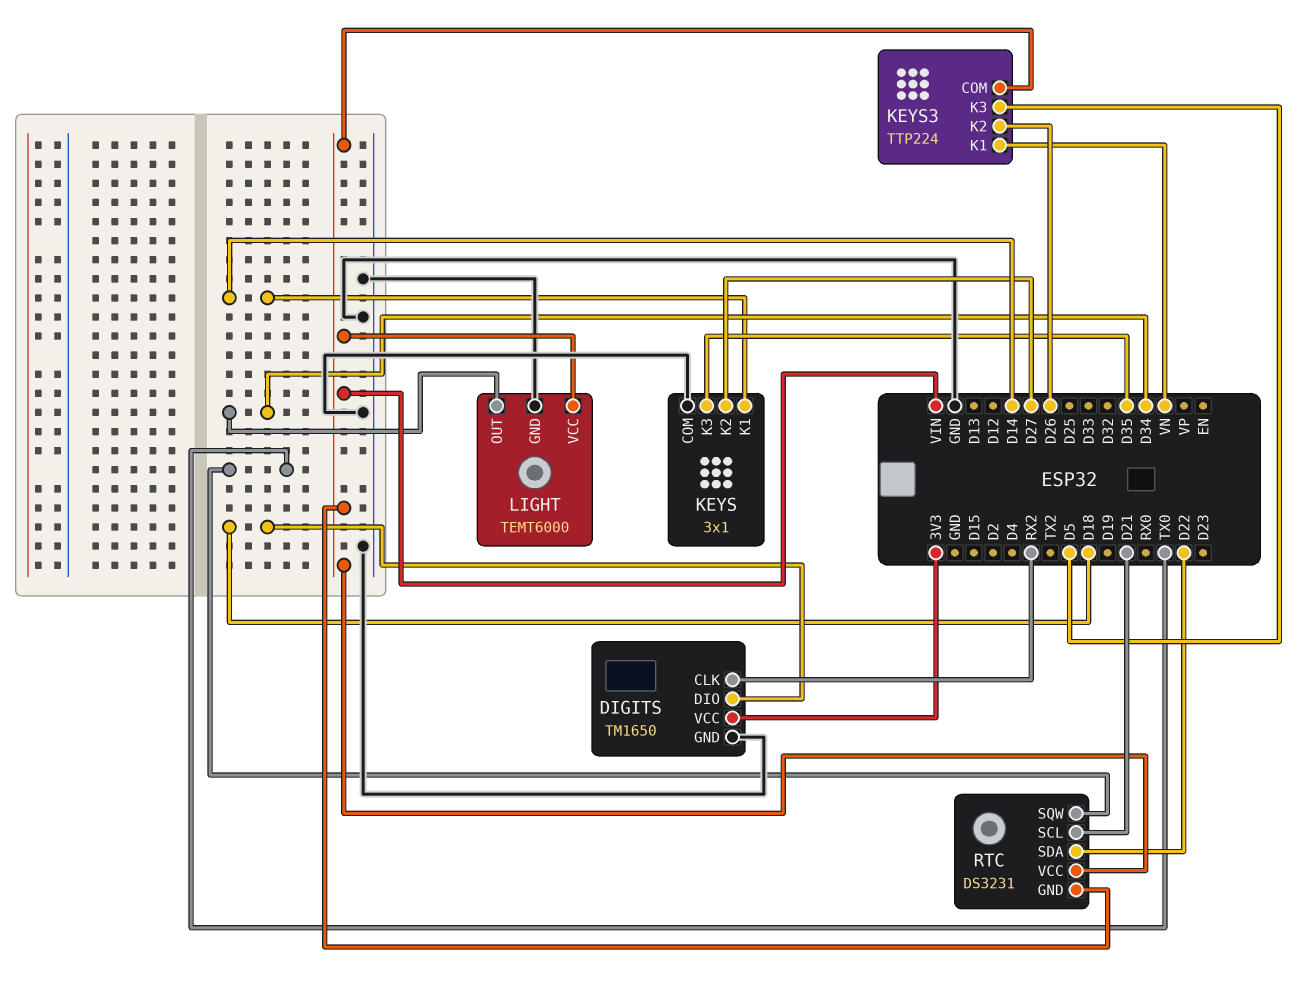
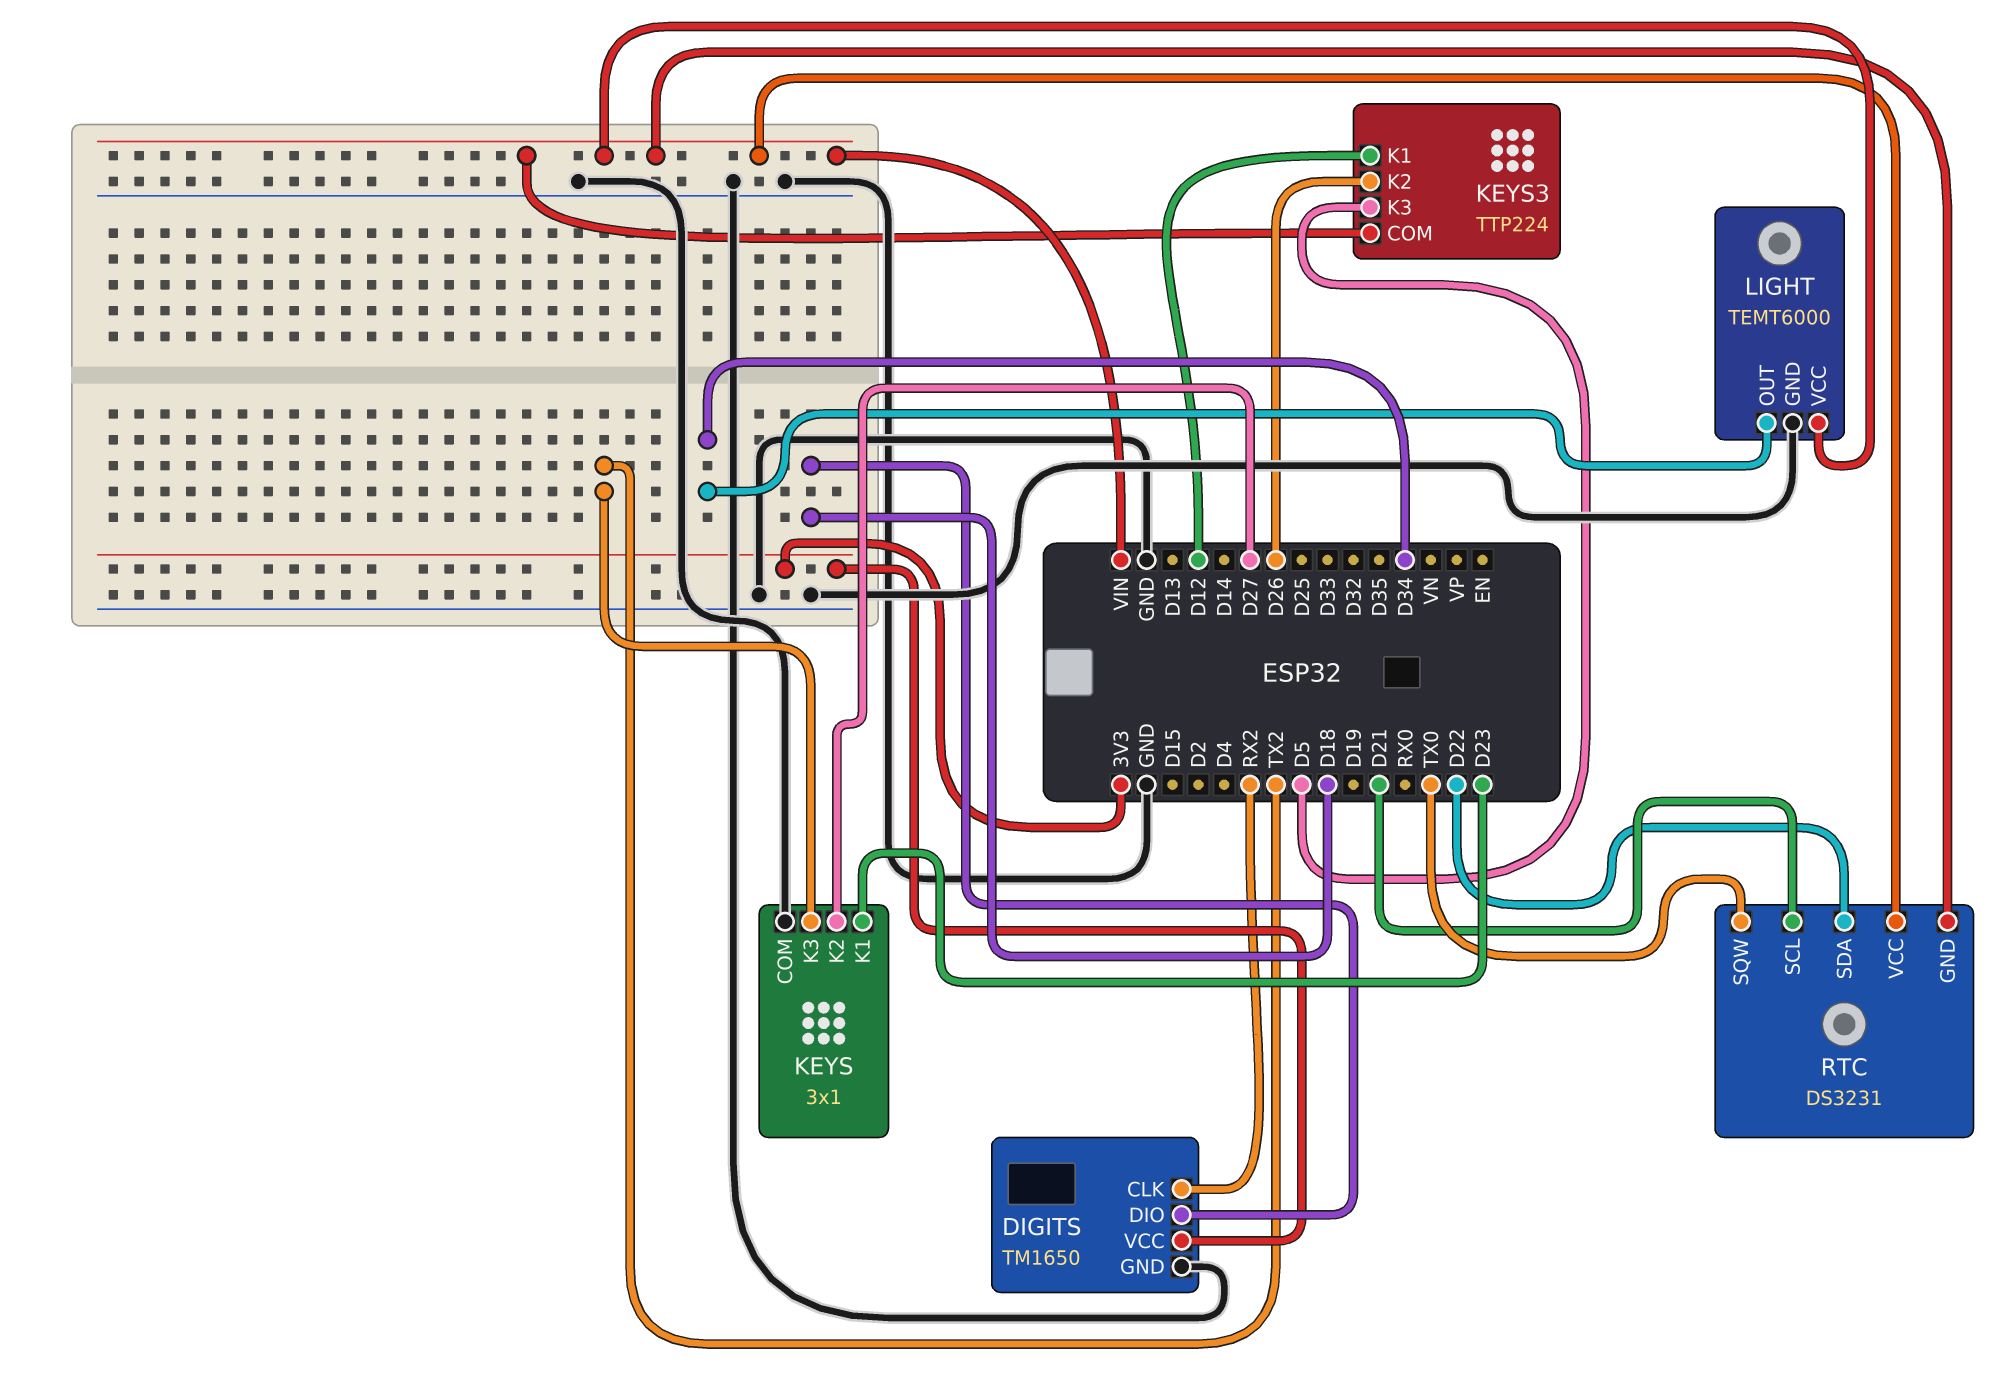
KEYS pin K1: D14 -> D23
KEYS pin K3: D35 -> TX2
KEYS3 pin K1: VN -> D12

